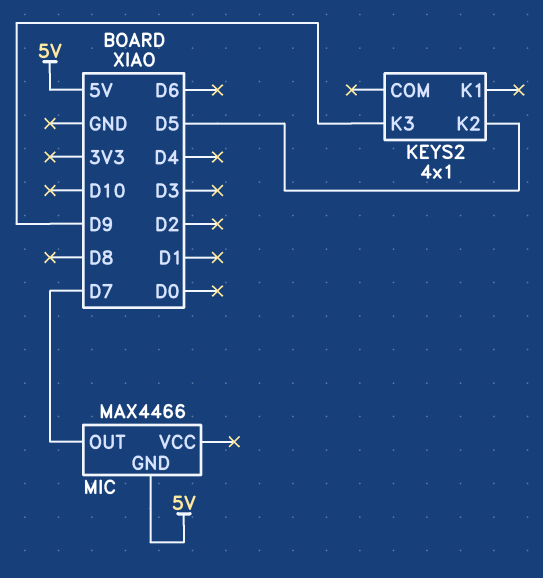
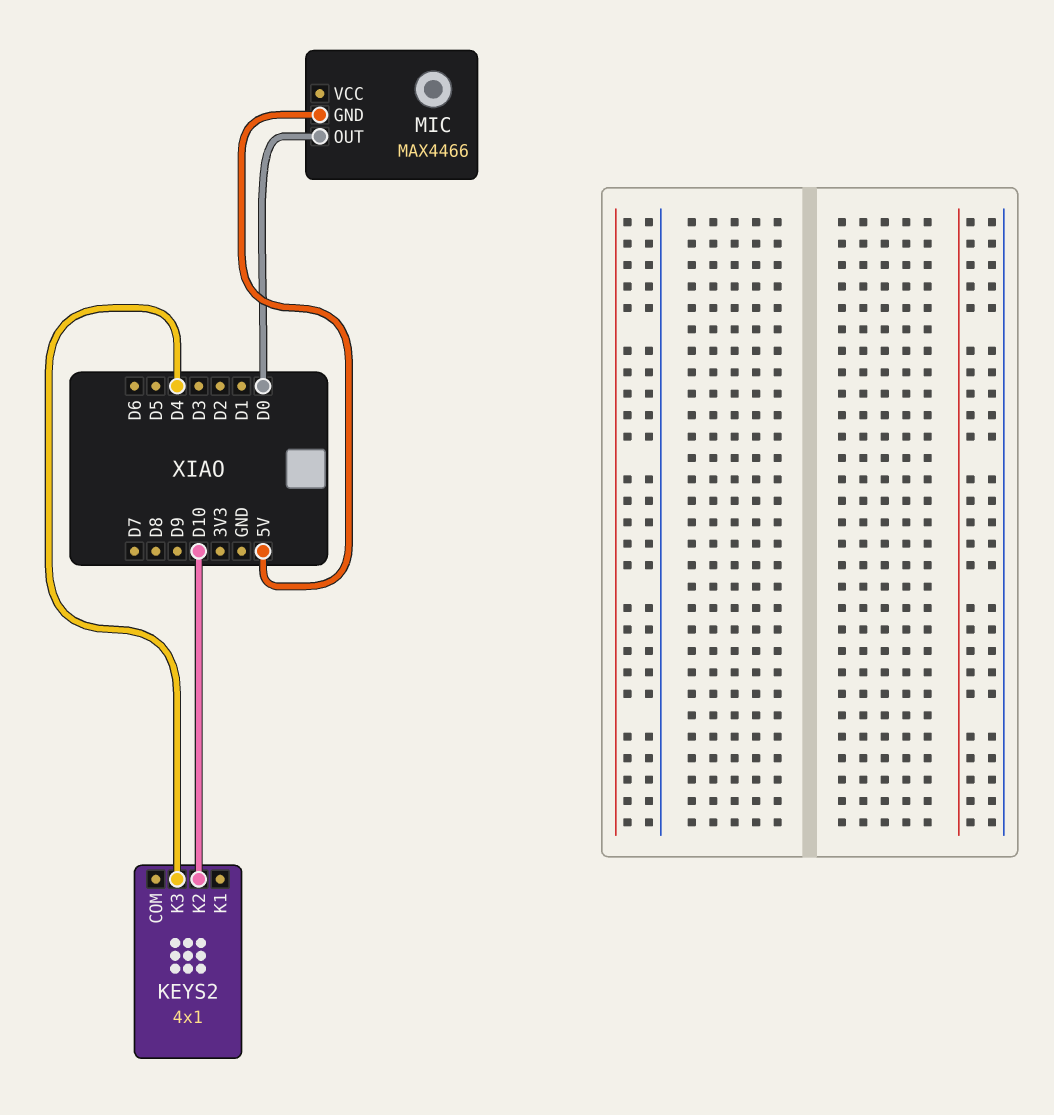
KEYS2 pin K2: D5 -> D10
KEYS2 pin K3: D9 -> D4
MIC pin OUT: D7 -> D0

